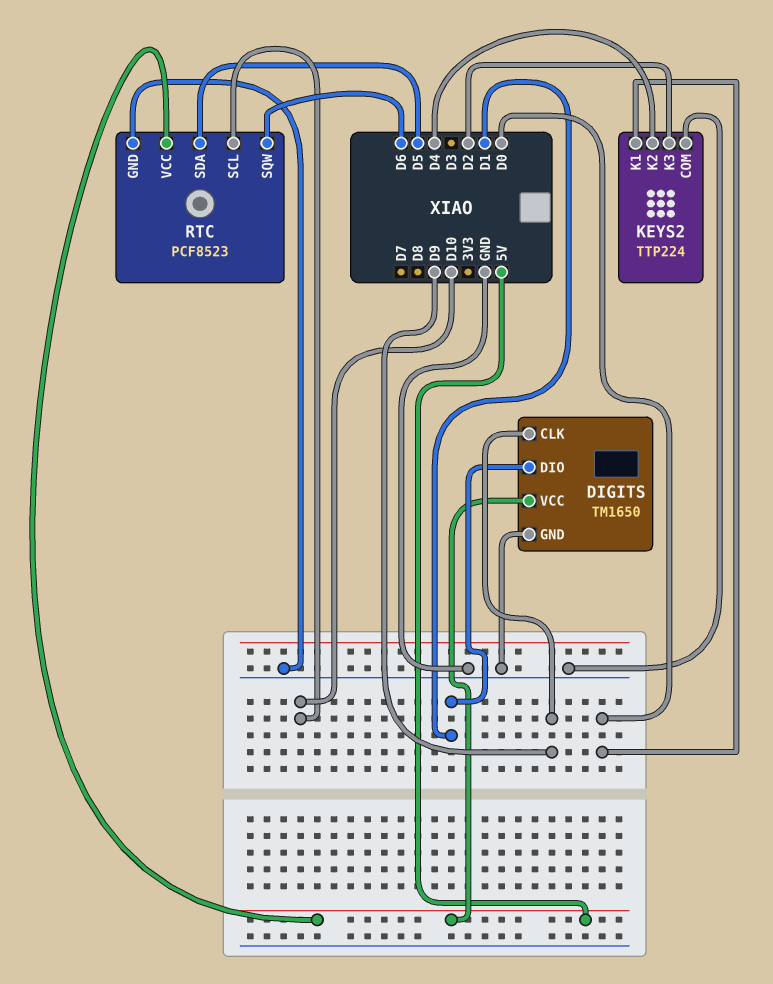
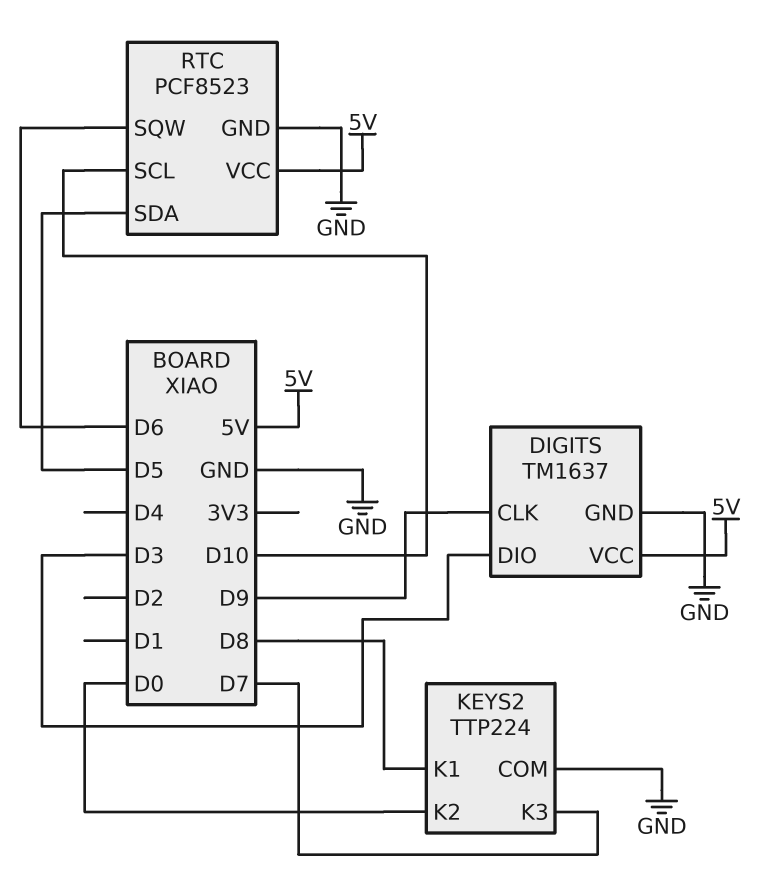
DIGITS: TM1650 -> TM1637
DIGITS pin DIO: D1 -> D3
KEYS2 pin K1: D0 -> D8
KEYS2 pin K2: D4 -> D0
KEYS2 pin K3: D2 -> D7

